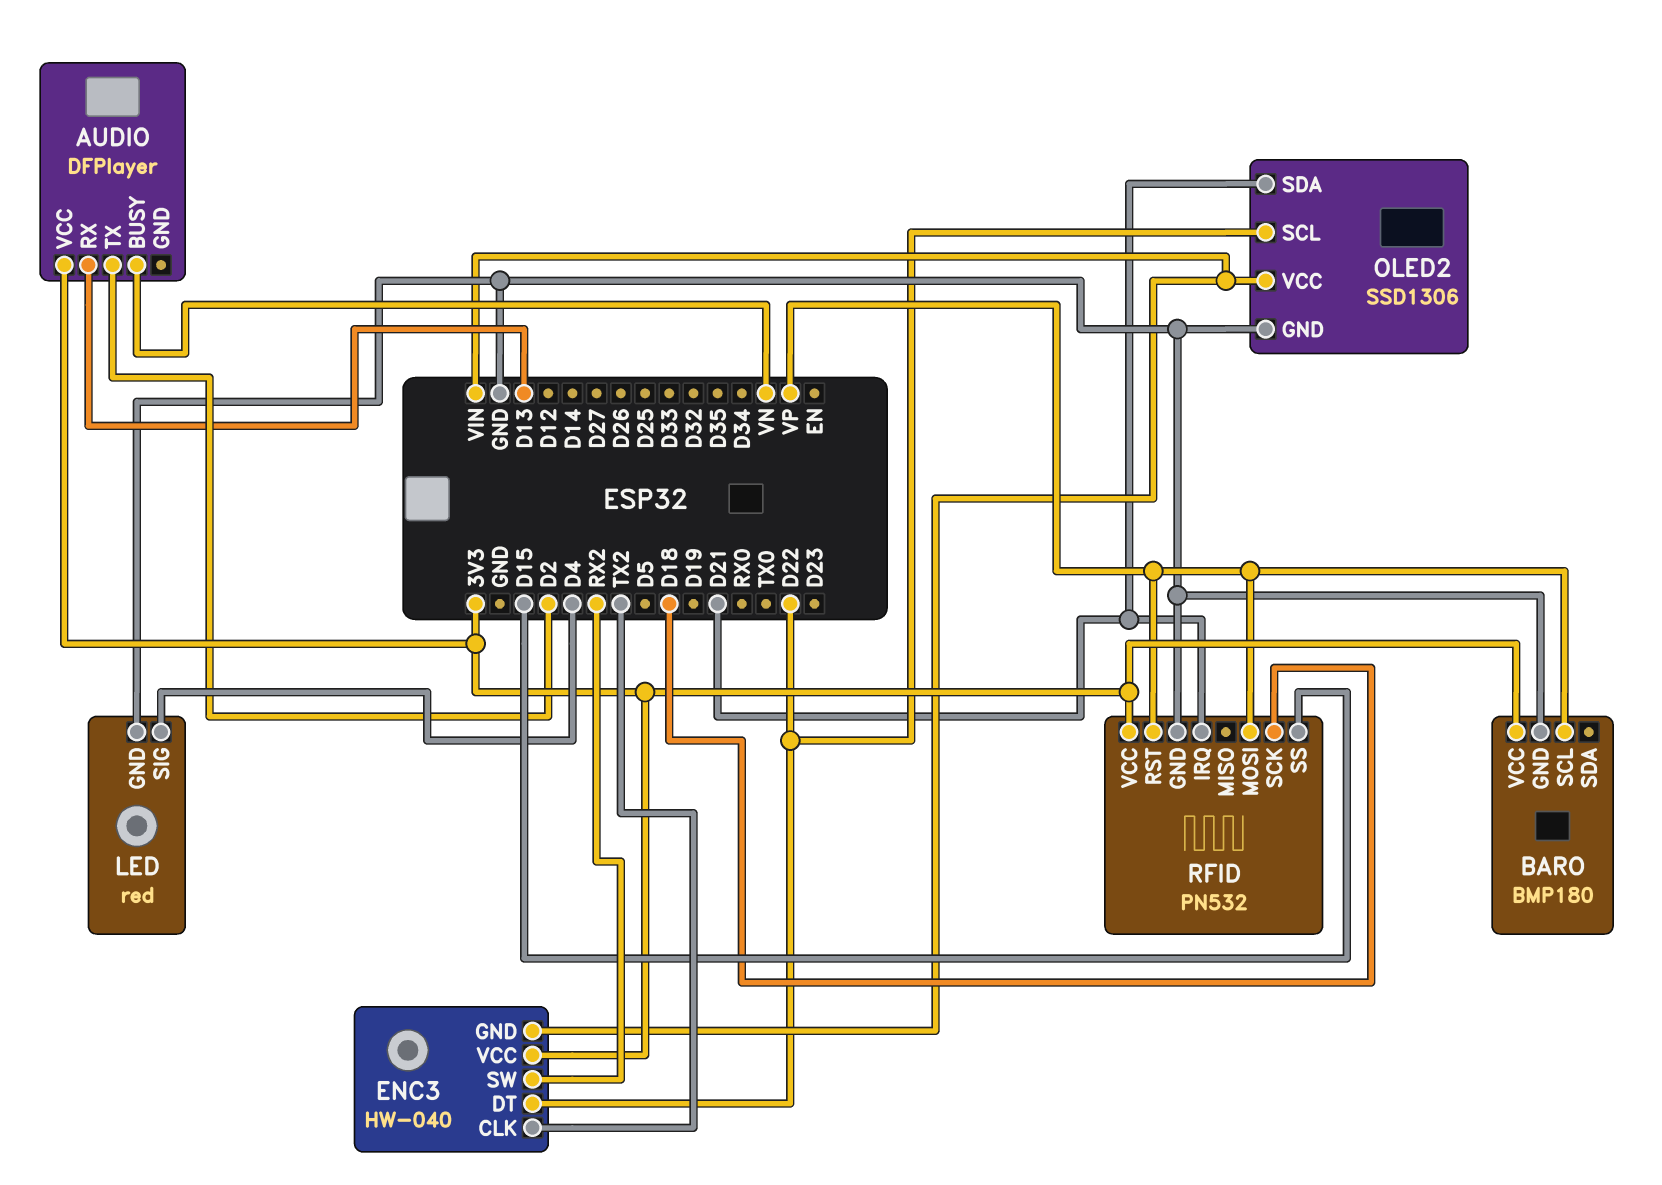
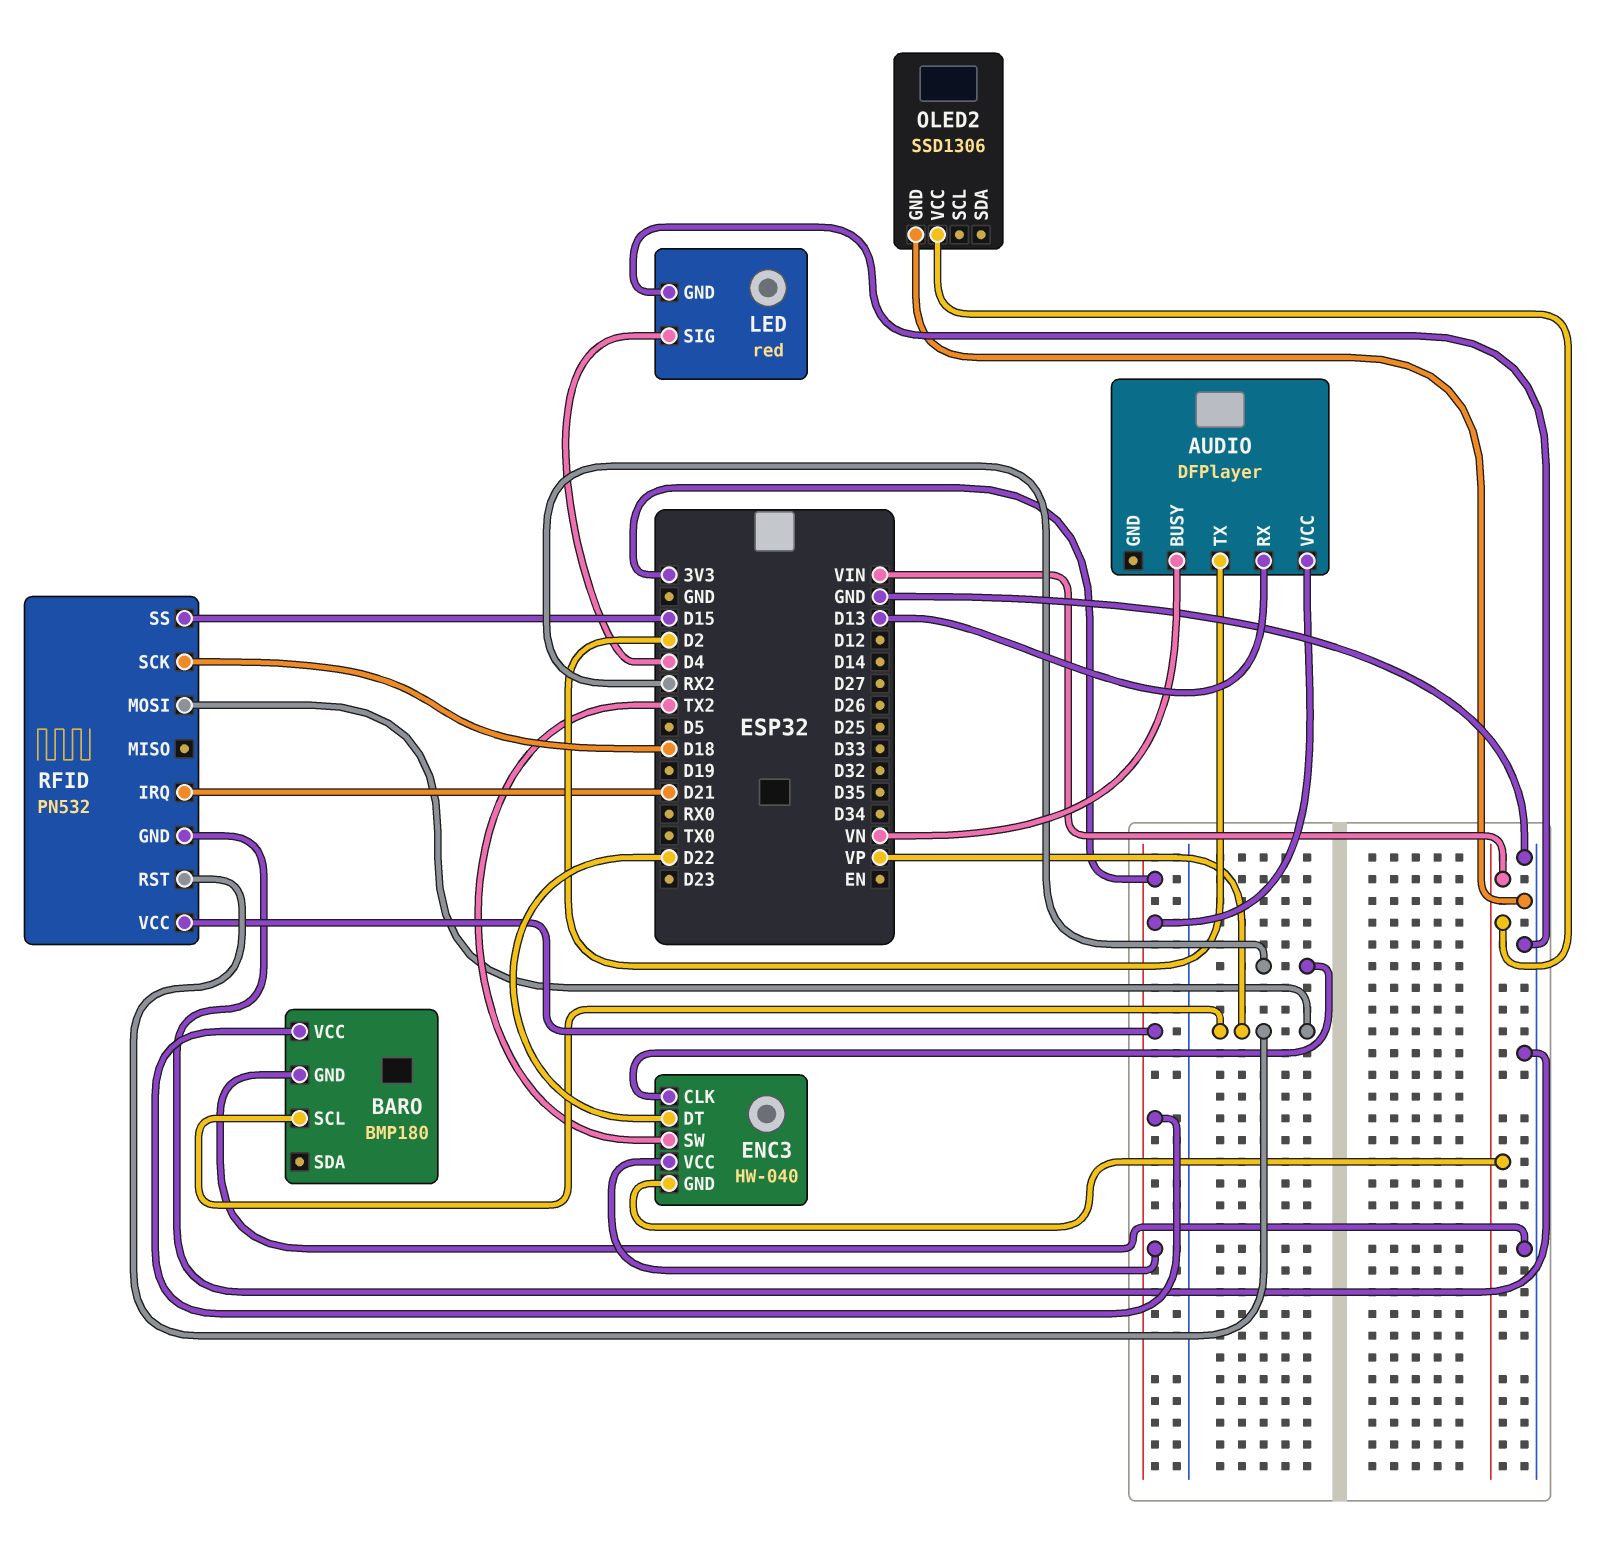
ENC3 pin CLK: TX2 -> RX2
ENC3 pin SW: RX2 -> TX2
OLED2 pin SCL: D22 -> none
OLED2 pin SDA: D21 -> none

